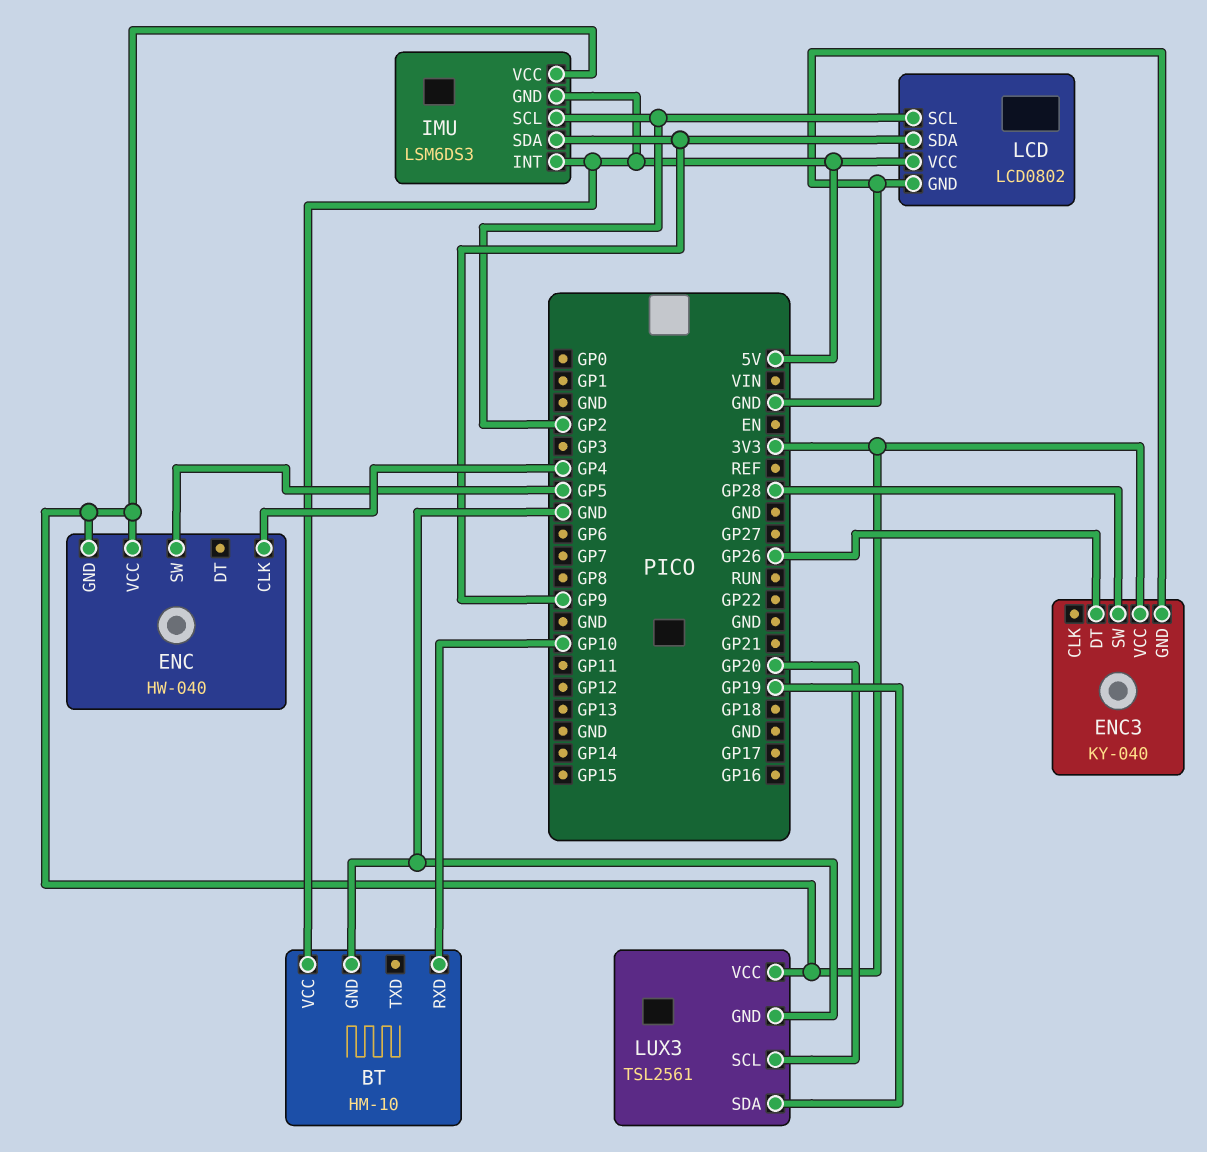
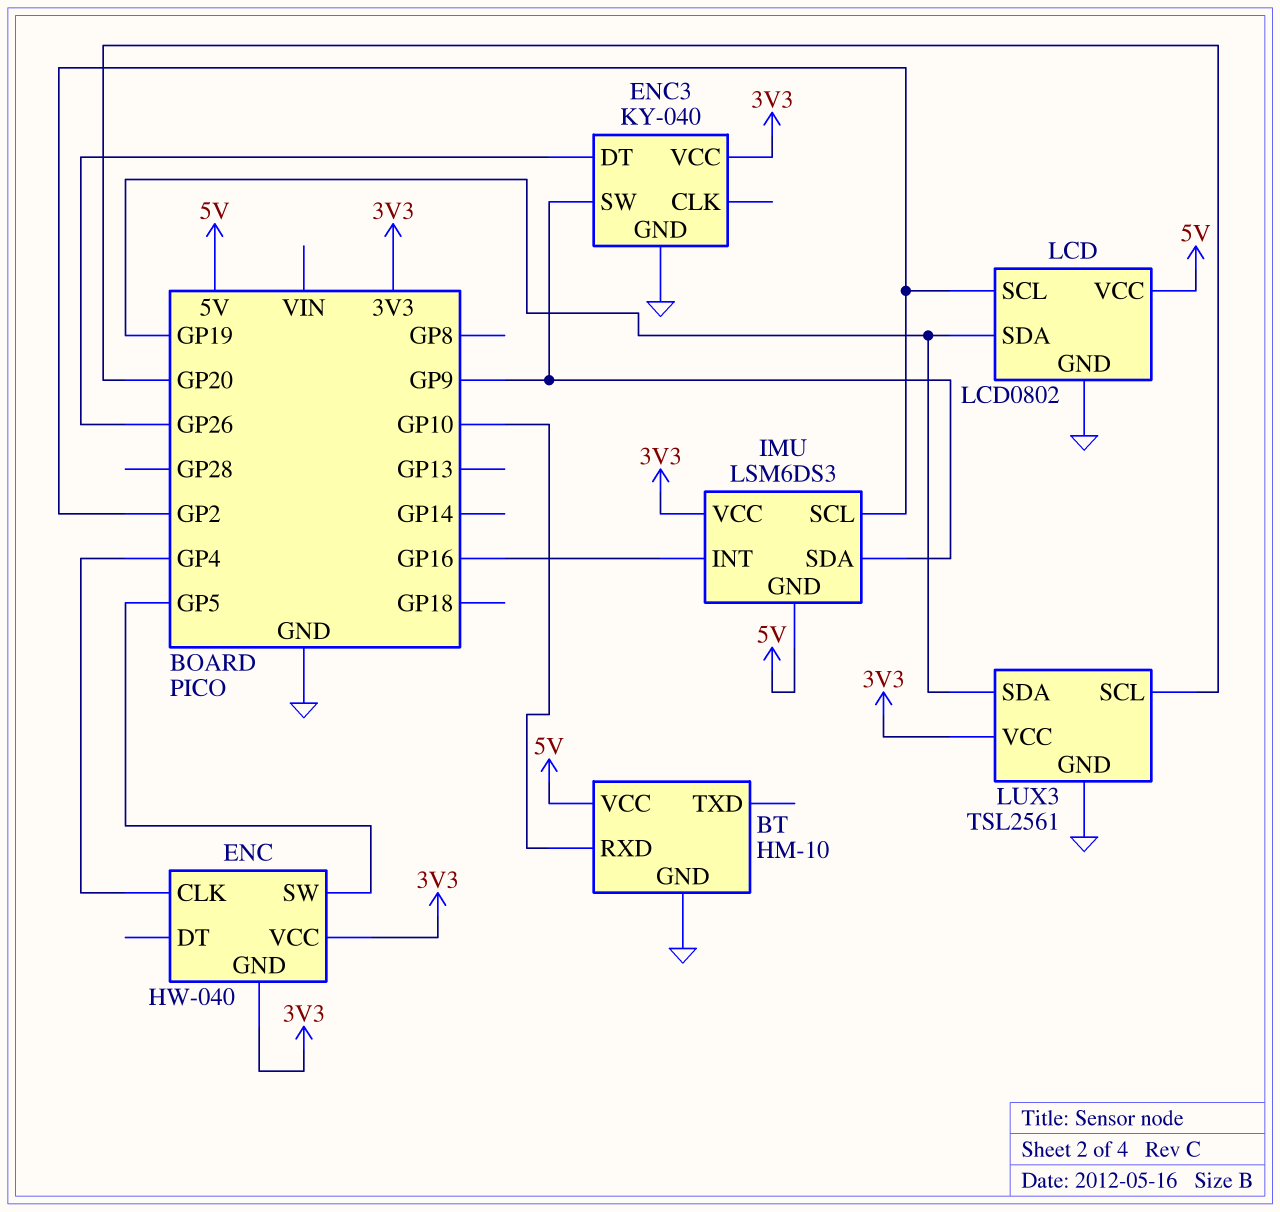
ENC3 pin SW: GP28 -> GP9
IMU pin INT: 5V -> GP16
LCD pin SDA: GP9 -> GP19

